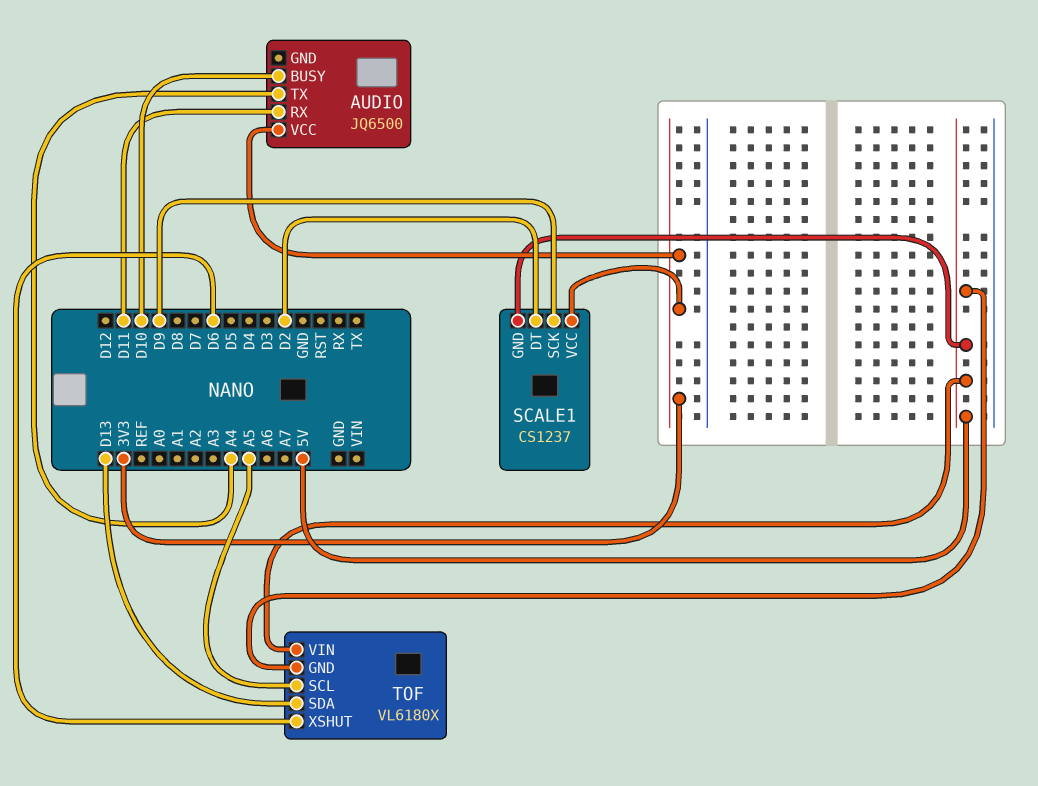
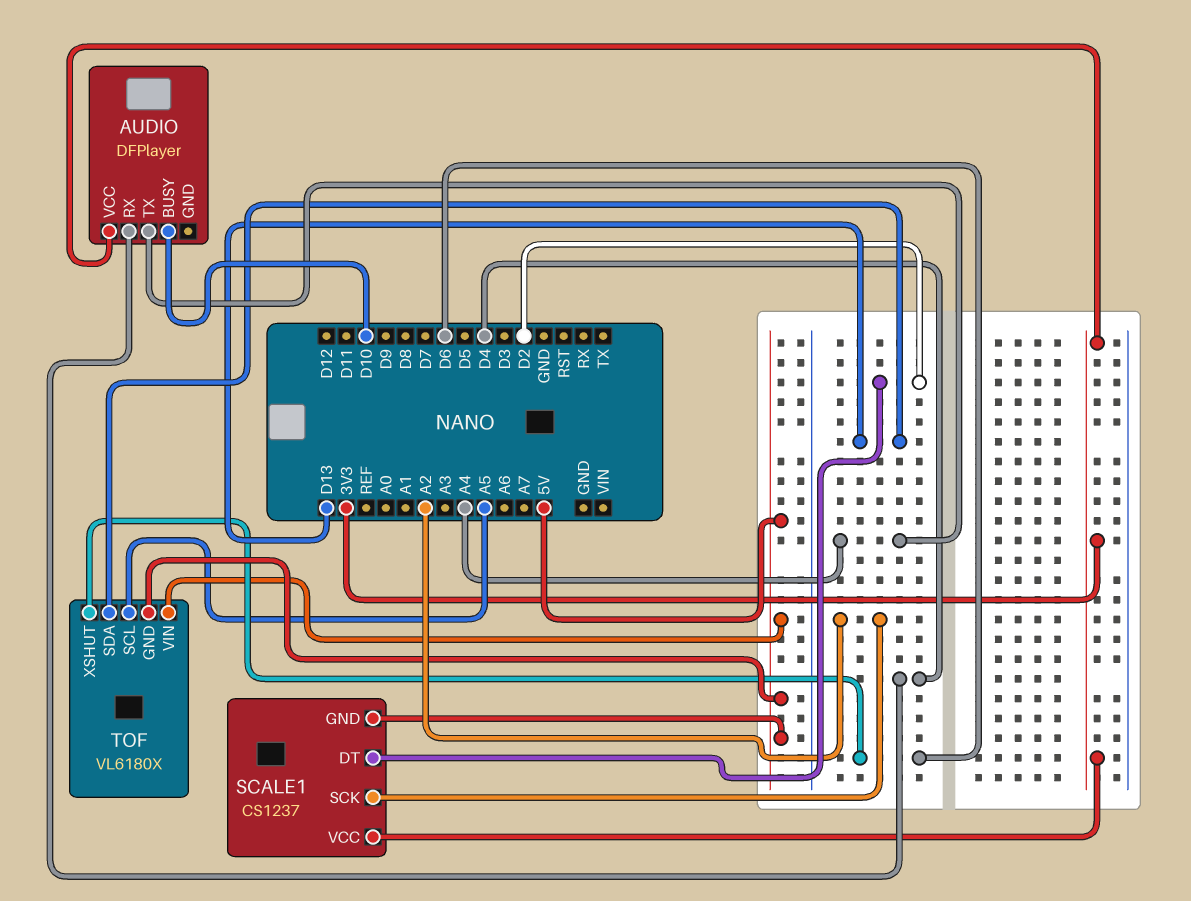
AUDIO: JQ6500 -> DFPlayer
AUDIO pin RX: D11 -> D4
SCALE1 pin SCK: D9 -> A2

